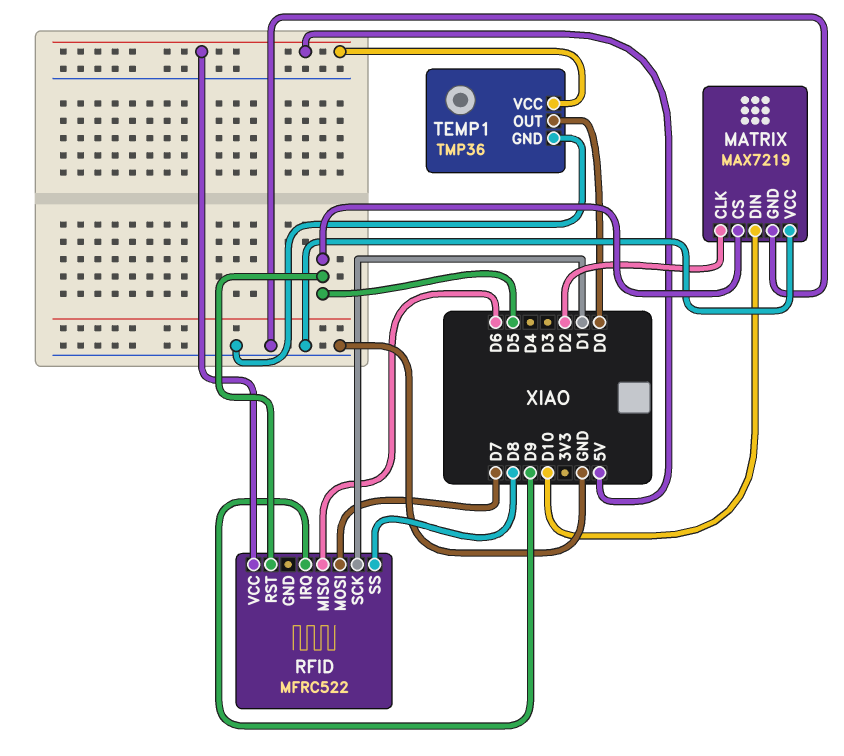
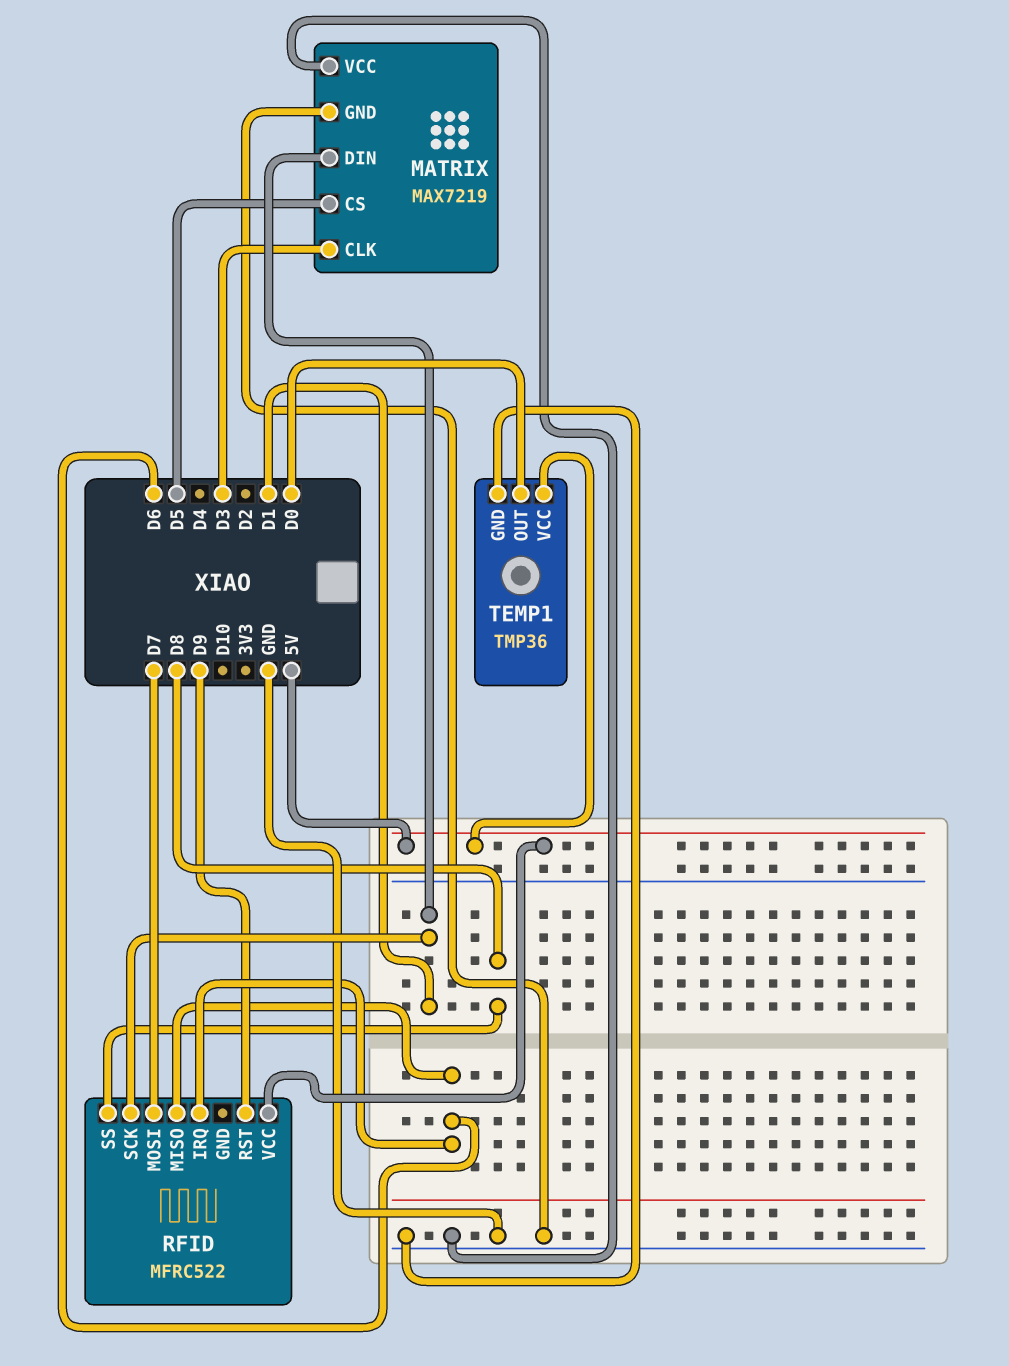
MATRIX pin CLK: D2 -> D3
MATRIX pin DIN: D10 -> D1
RFID pin IRQ: D9 -> D6
RFID pin RST: D5 -> D9

